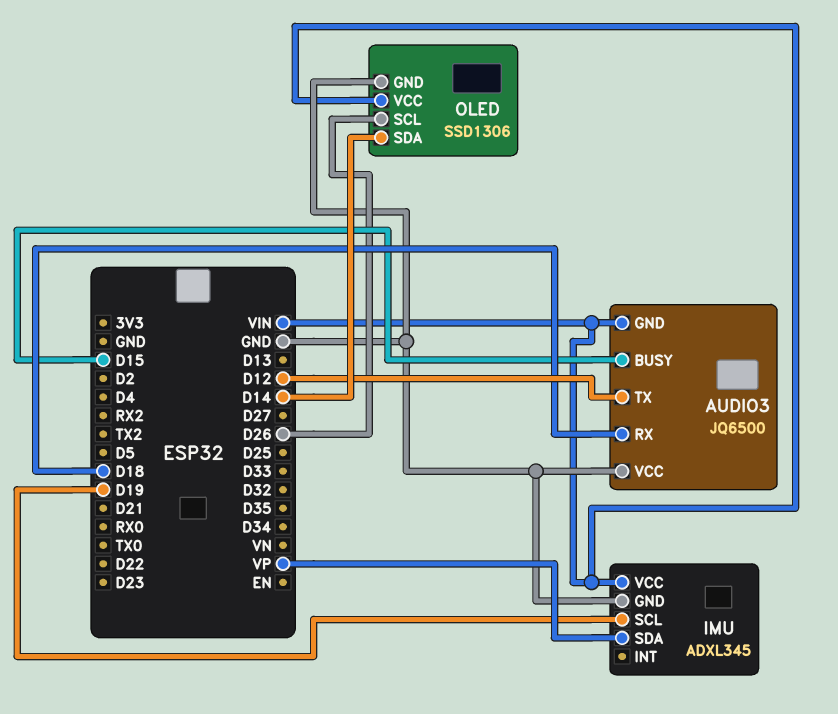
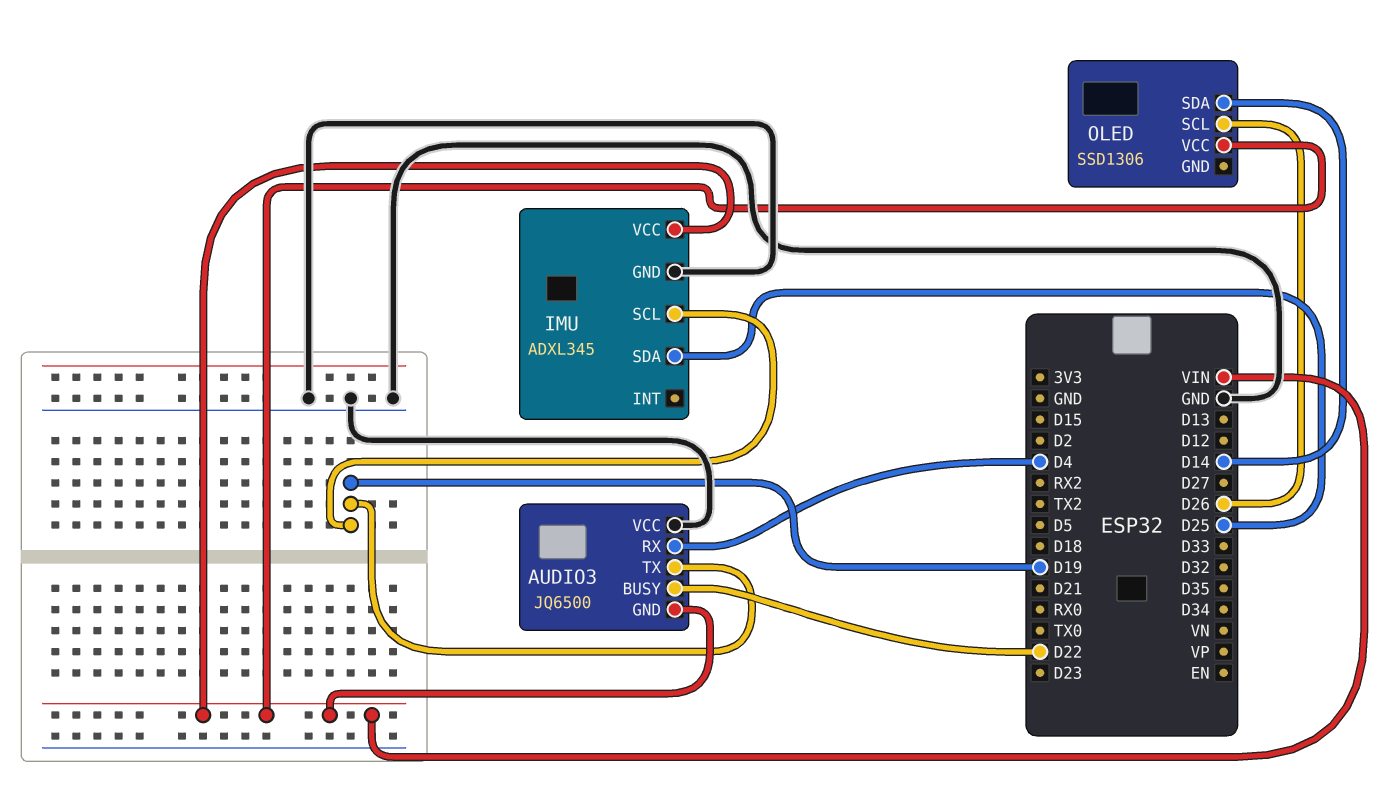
AUDIO3 pin BUSY: D15 -> D22
AUDIO3 pin RX: D18 -> D4
AUDIO3 pin TX: D12 -> D19
IMU pin SDA: VP -> D25
OLED pin GND: GND -> none

